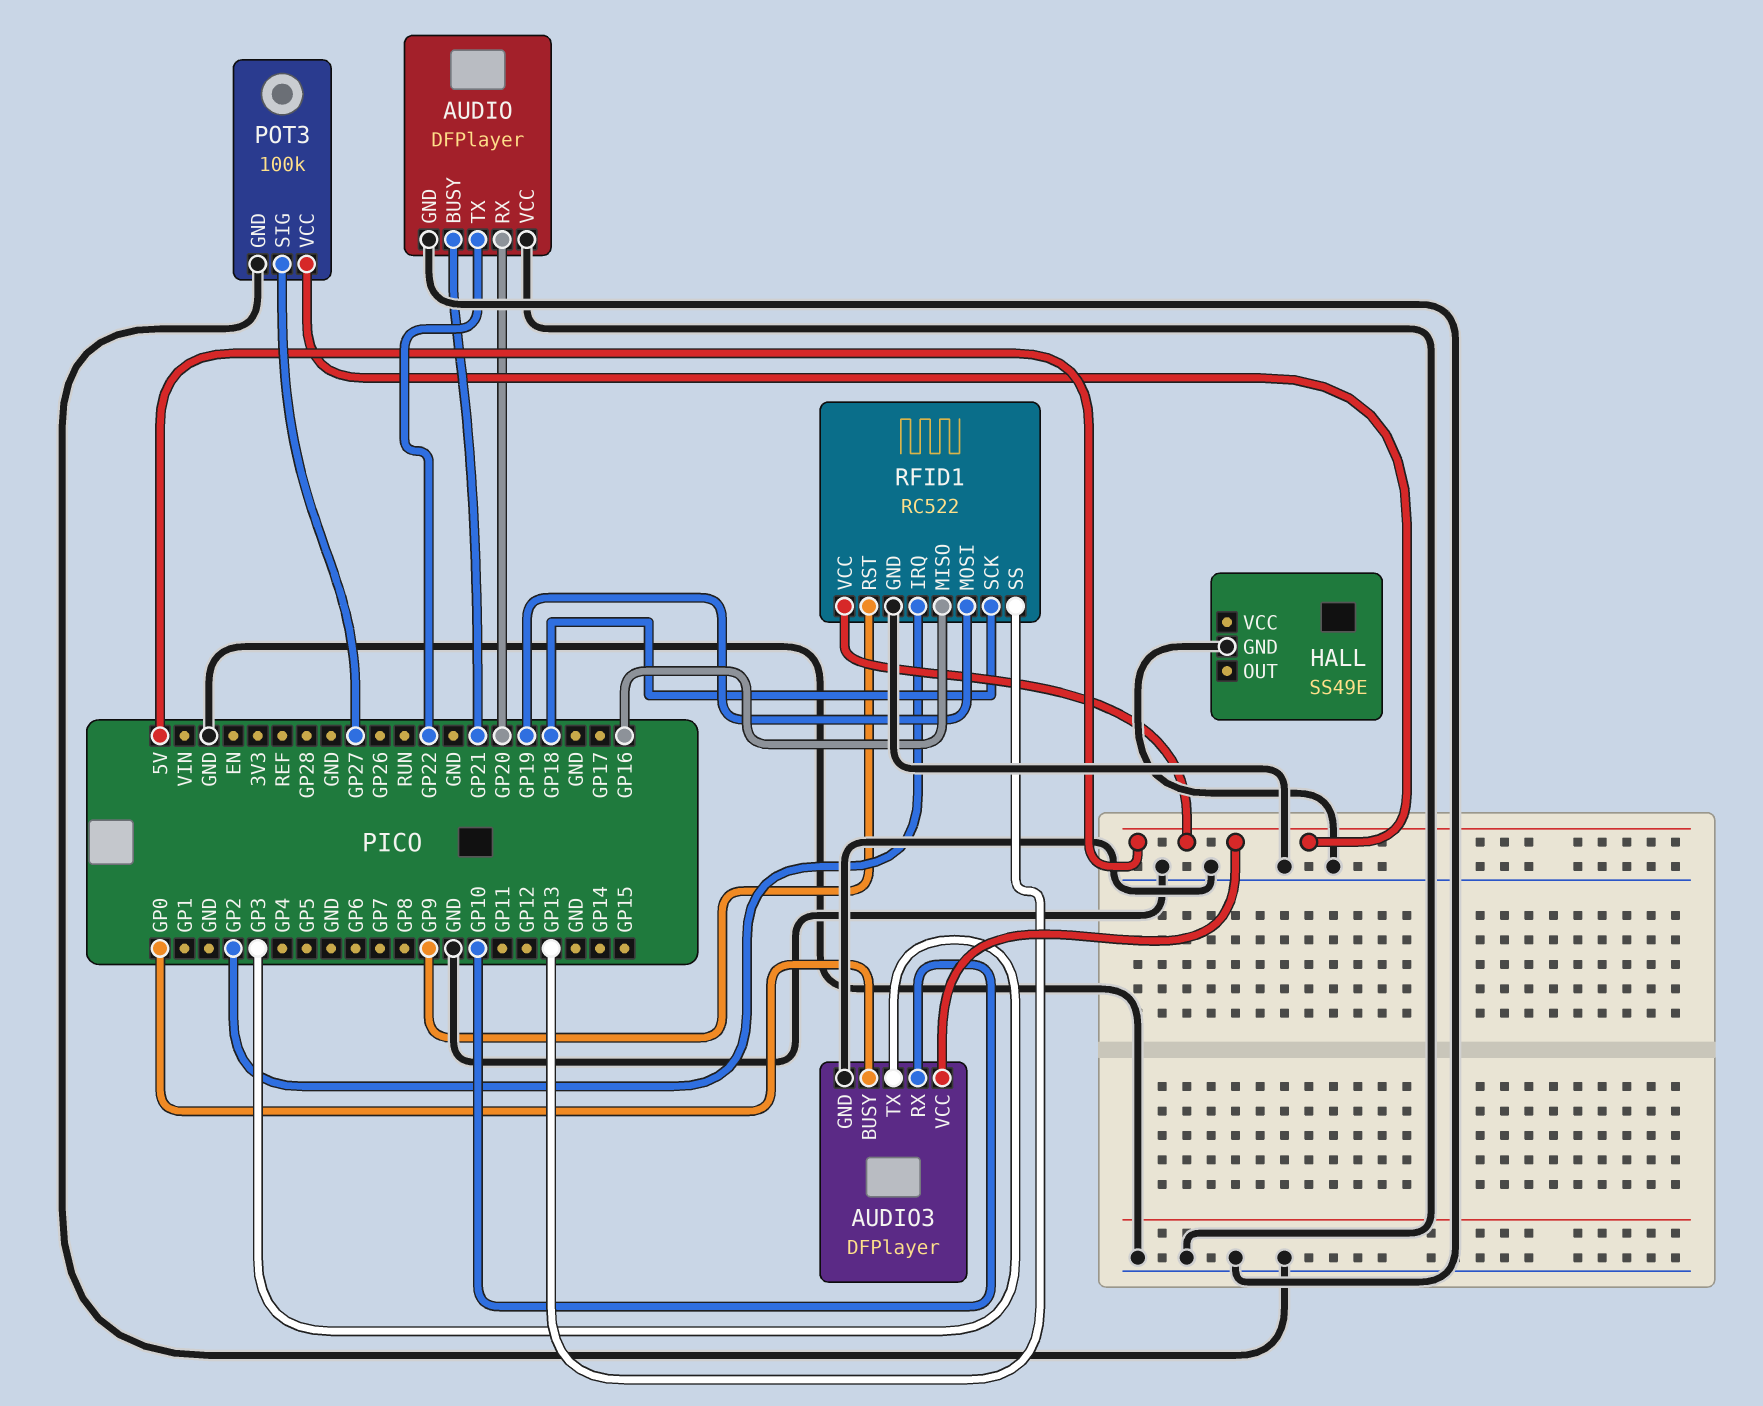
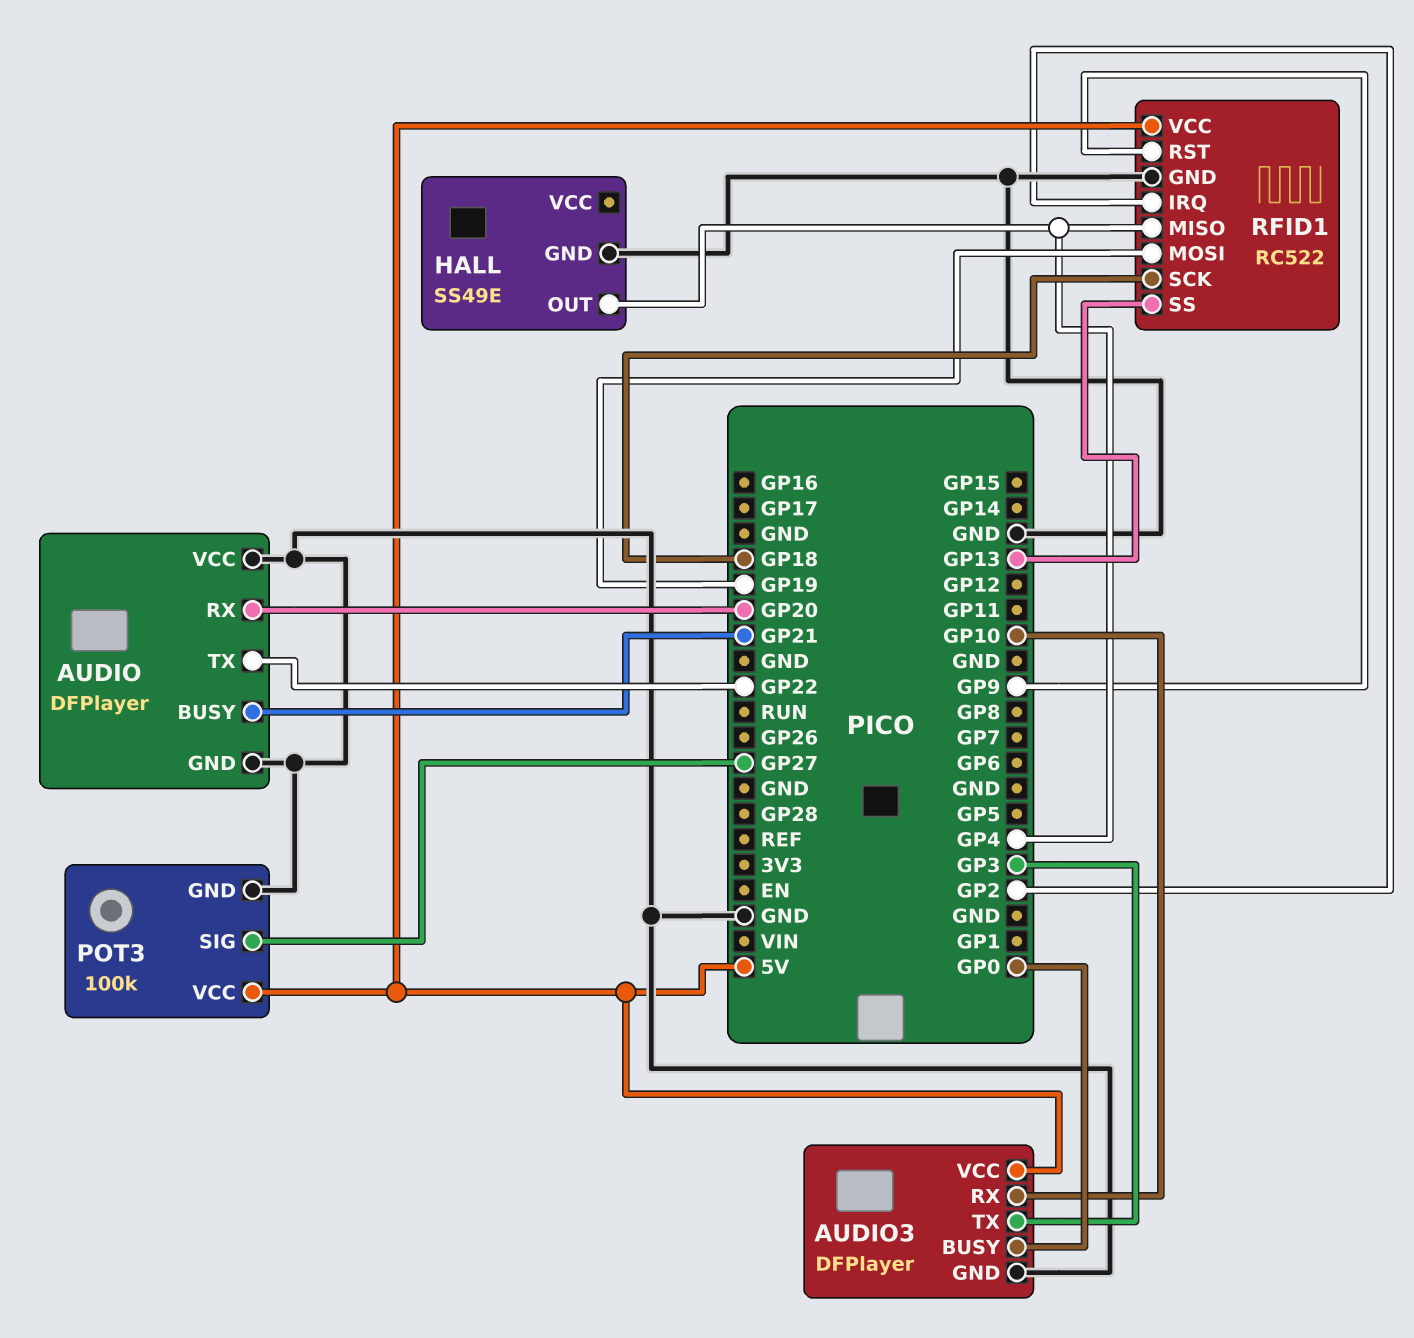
HALL pin OUT: none -> GP4
RFID1 pin MISO: GP16 -> GP4

